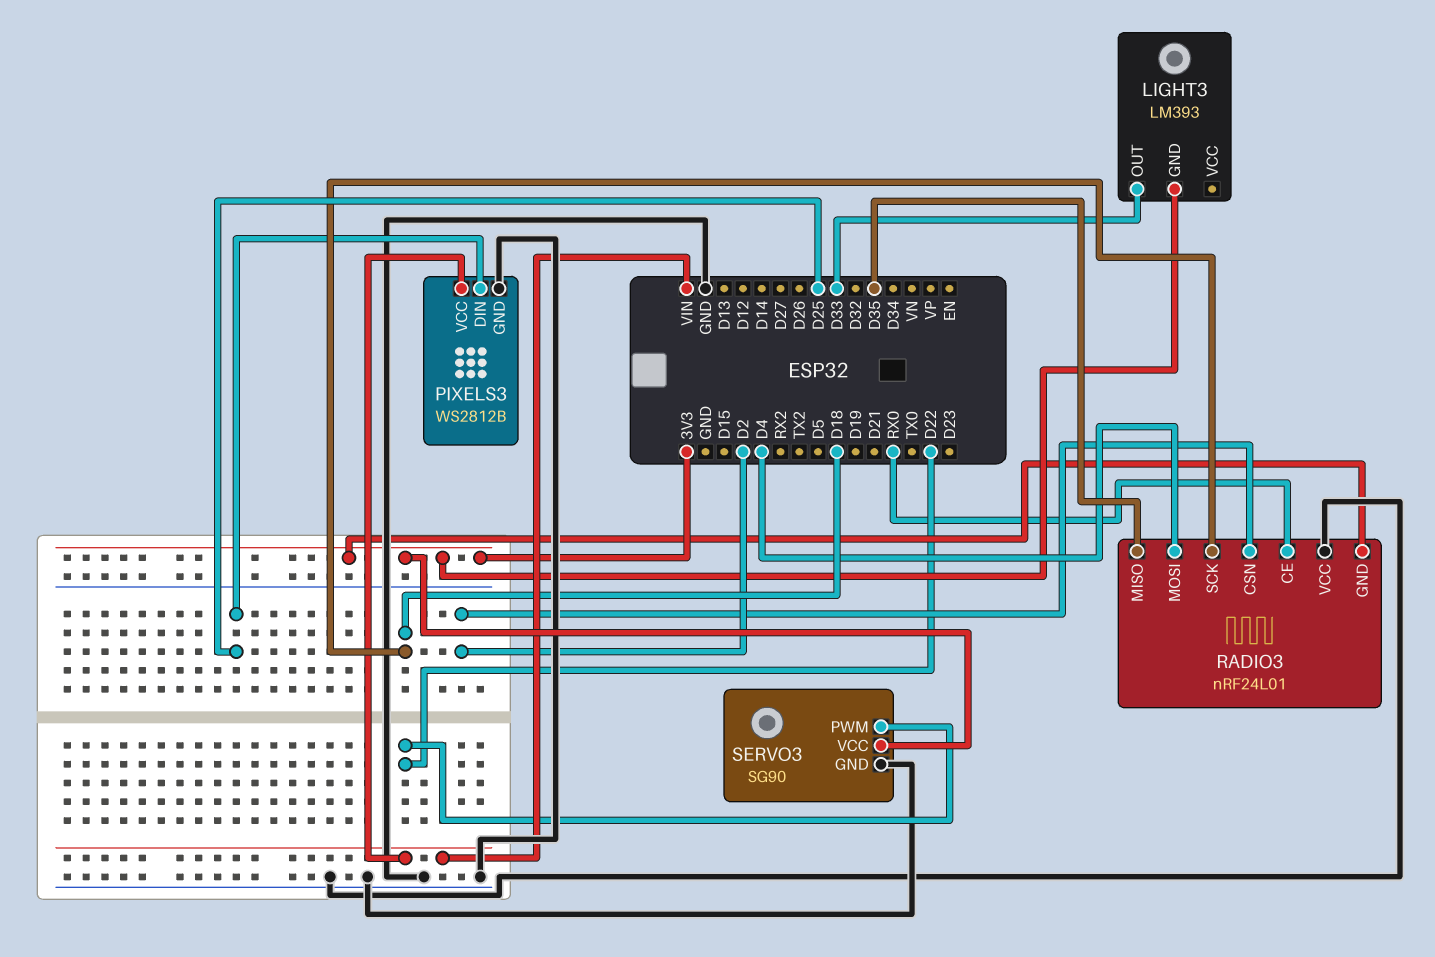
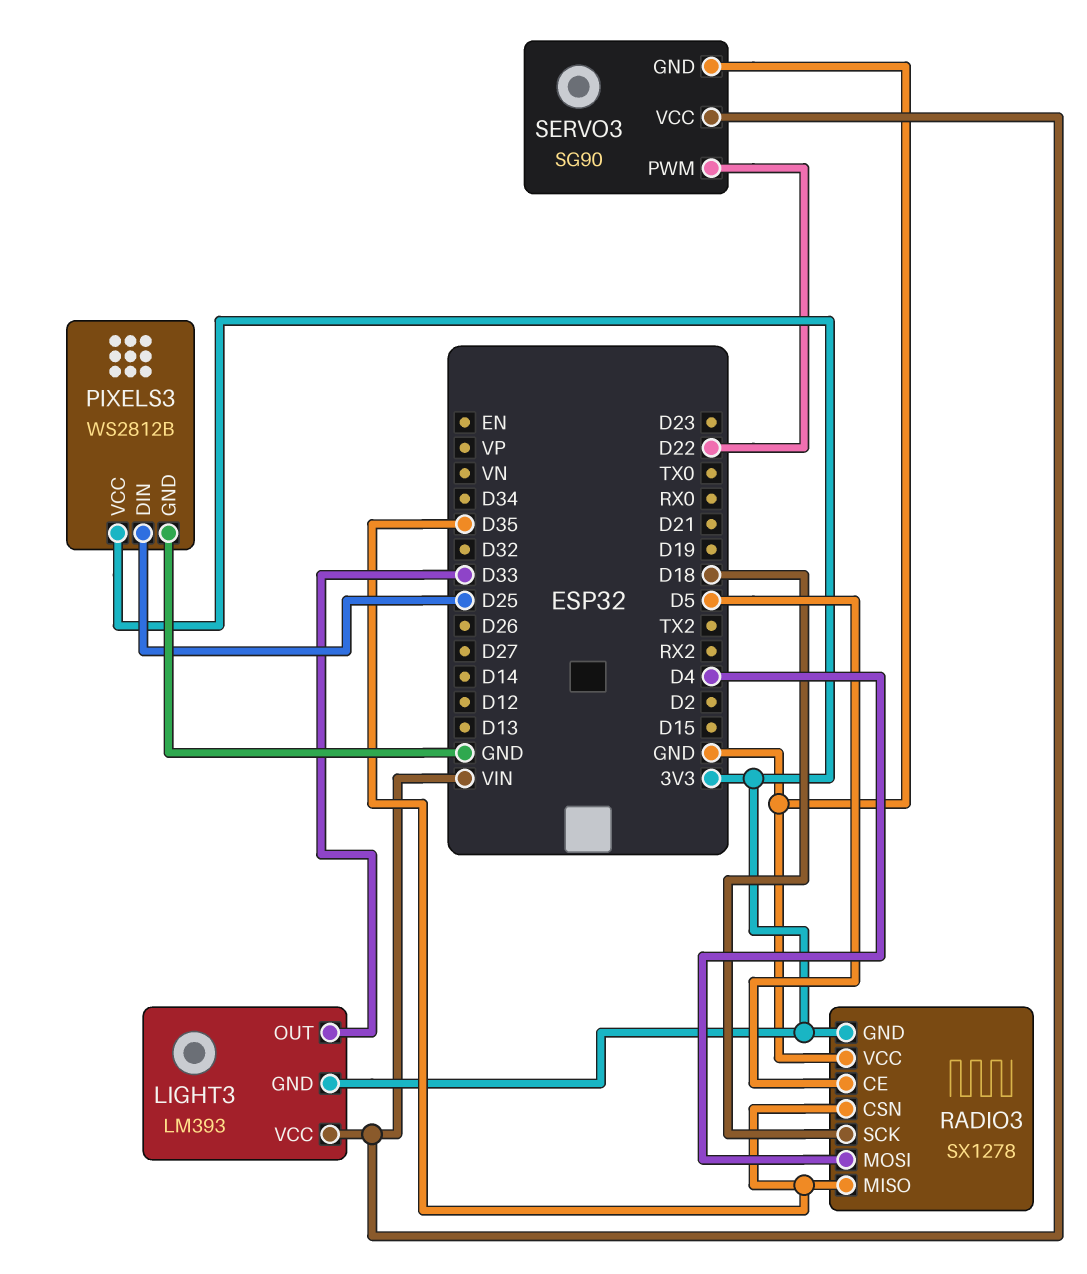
LIGHT3 pin VCC: none -> VIN
PIXELS3 pin VCC: VIN -> 3V3
RADIO3: nRF24L01 -> SX1278
RADIO3 pin CE: RX0 -> D5
RADIO3 pin CSN: D2 -> D35
SERVO3 pin VCC: 3V3 -> VIN

